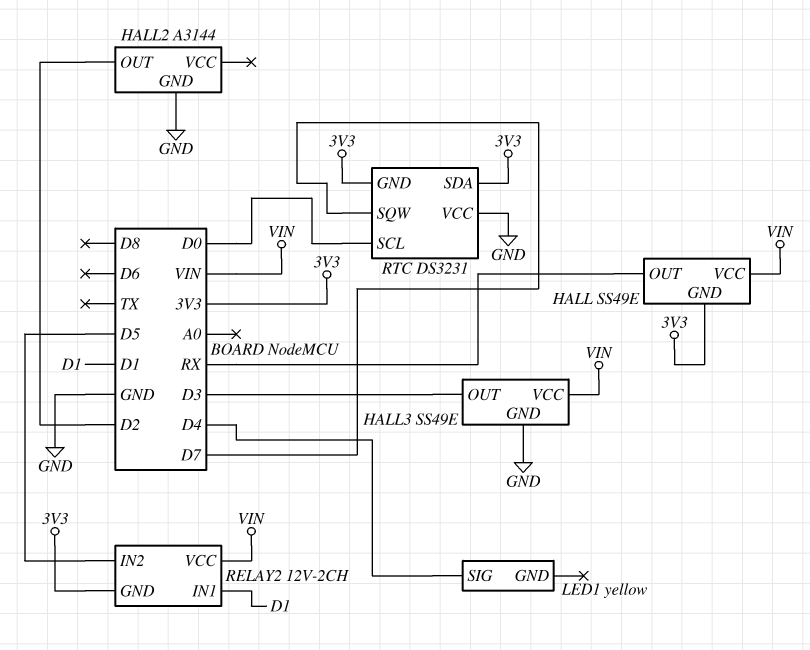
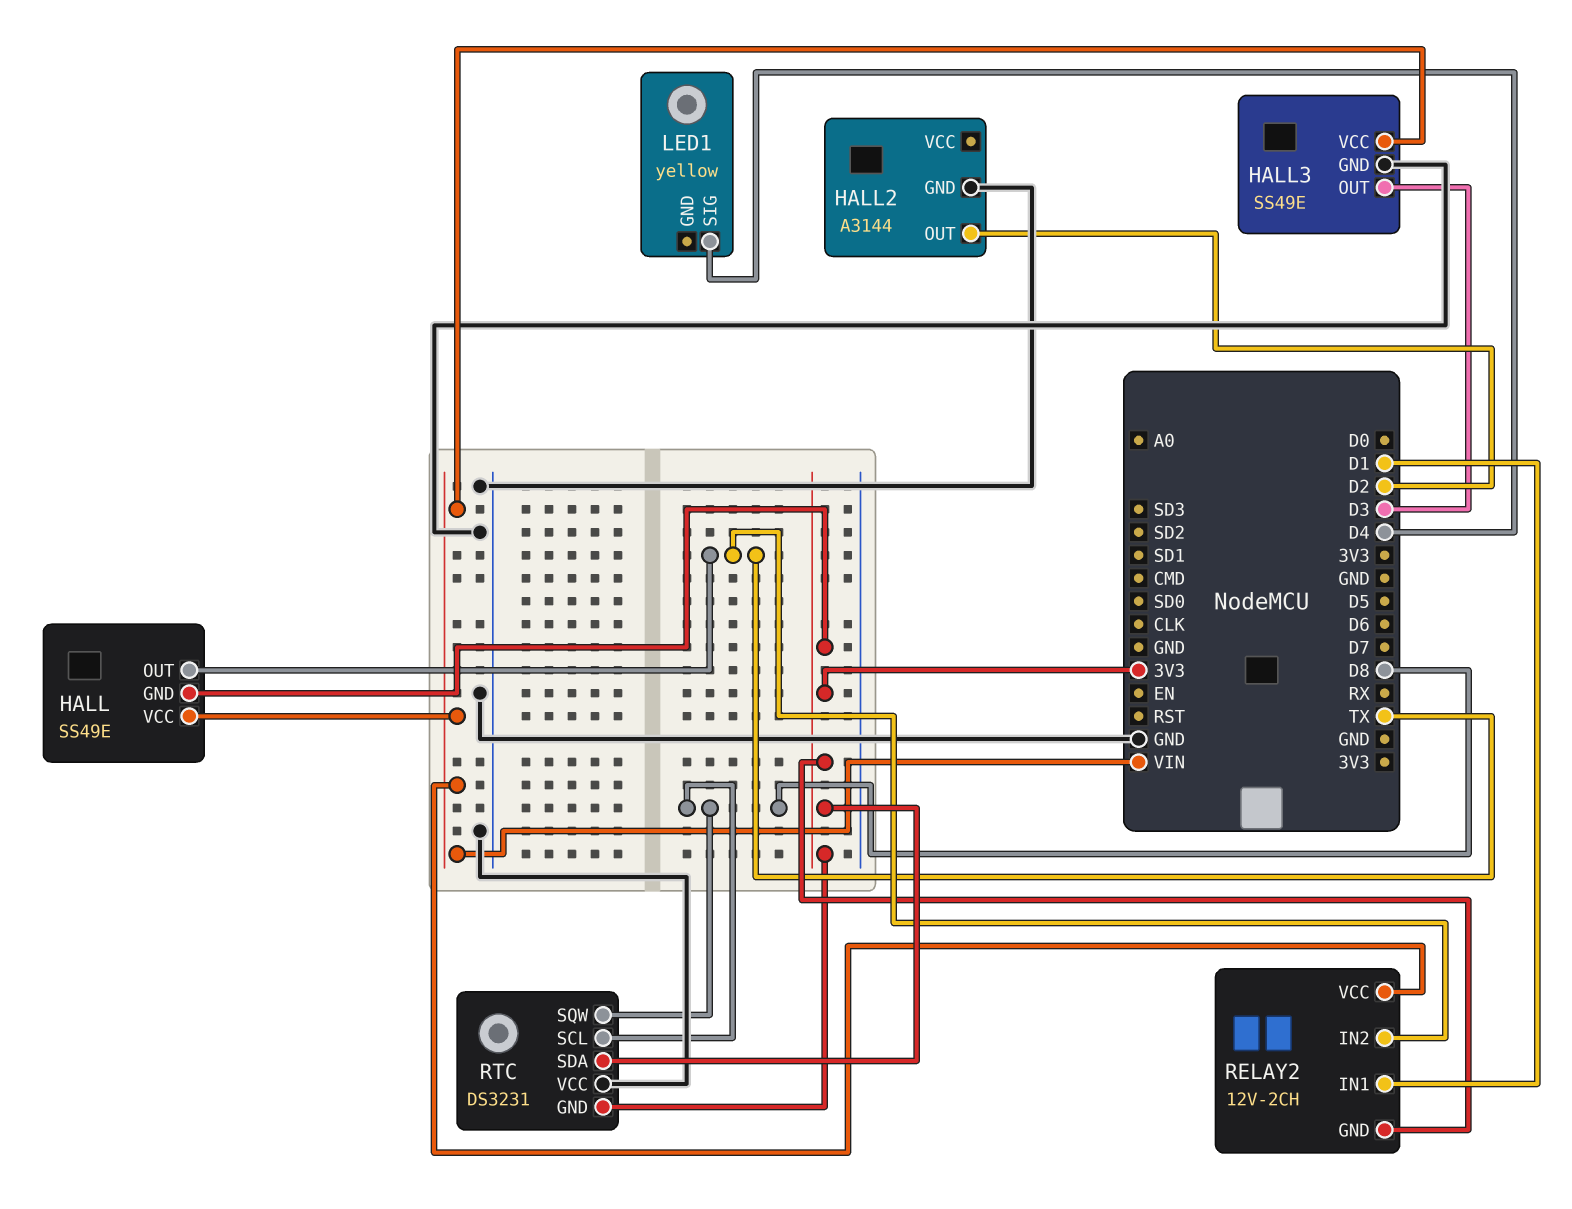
HALL pin OUT: RX -> TX
RELAY2 pin IN2: D5 -> TX
RTC pin SCL: D0 -> D8
RTC pin SQW: D7 -> D8

